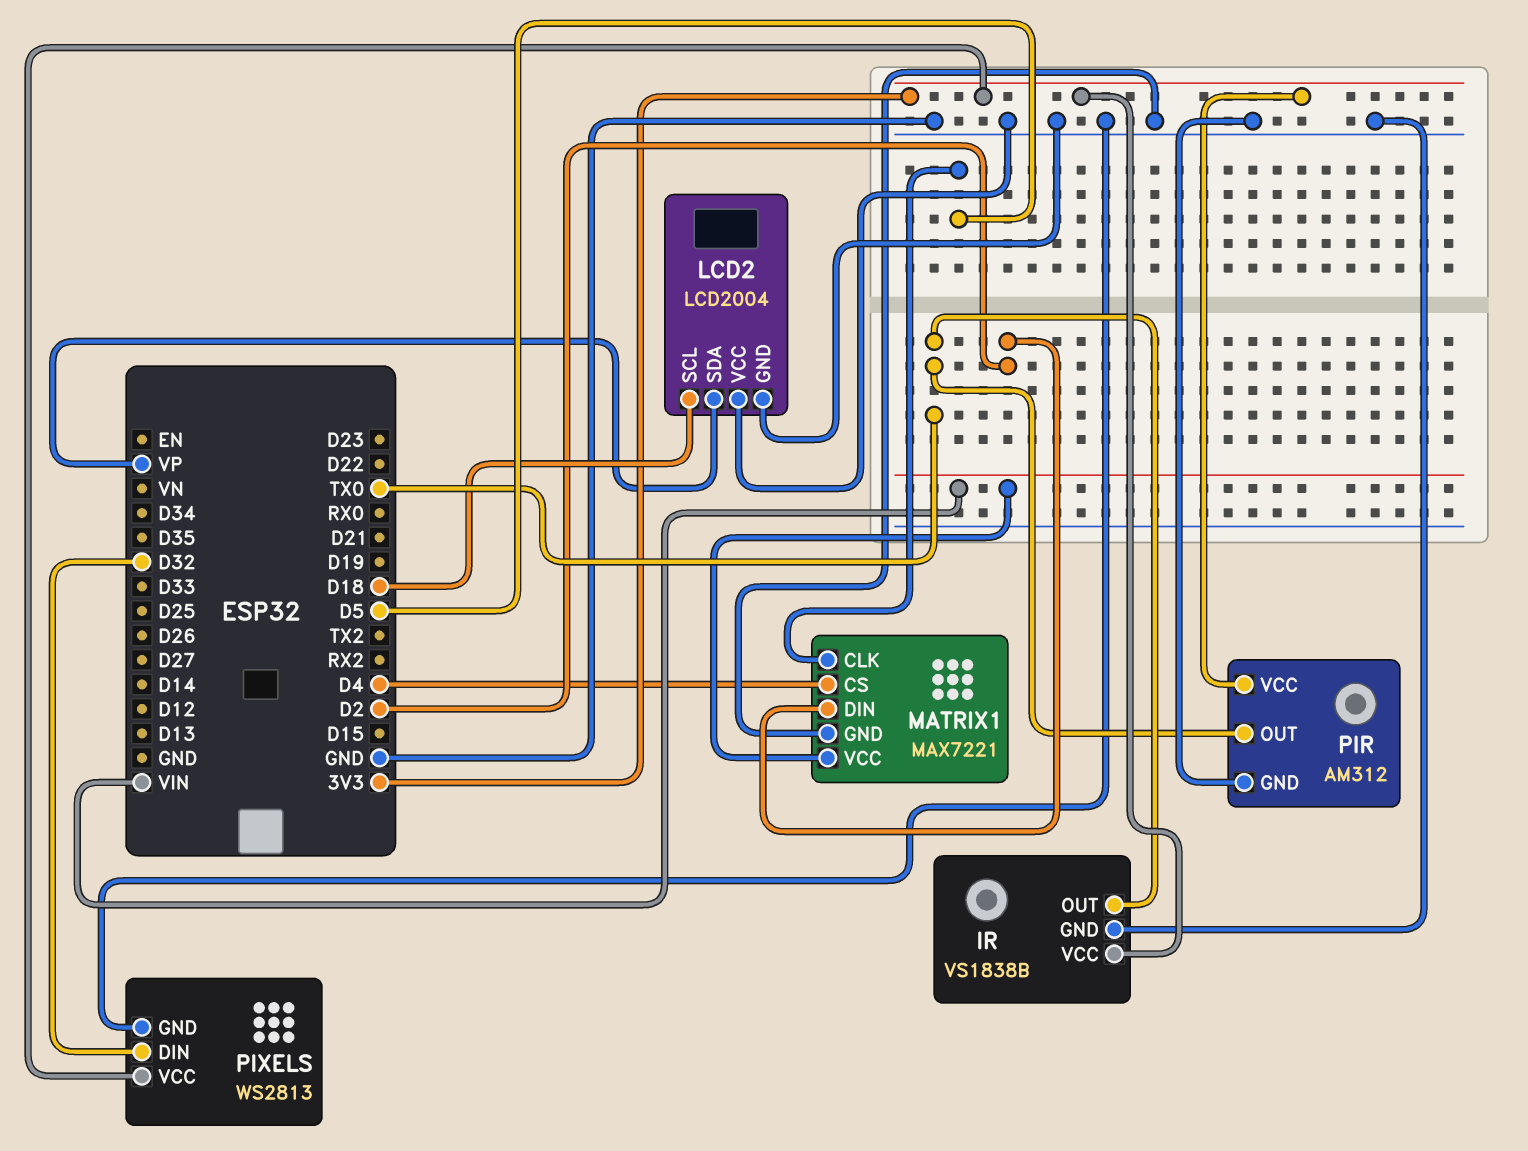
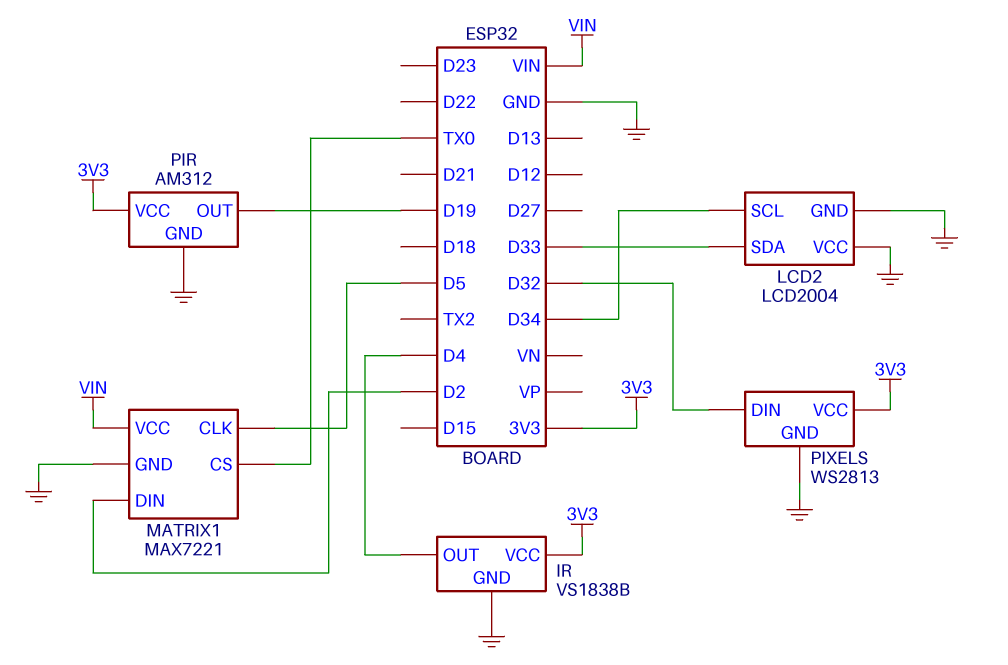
IR pin OUT: TX0 -> D4
LCD2 pin SCL: D18 -> D34
LCD2 pin SDA: VP -> D33
MATRIX1 pin CS: D4 -> TX0
PIR pin OUT: TX0 -> D19

